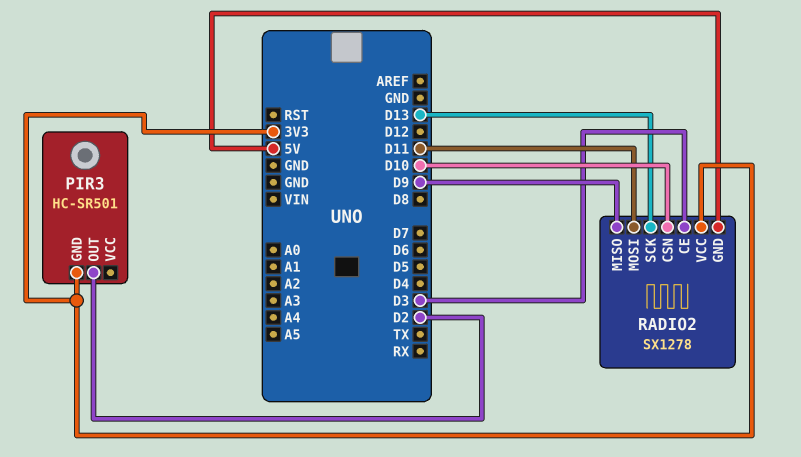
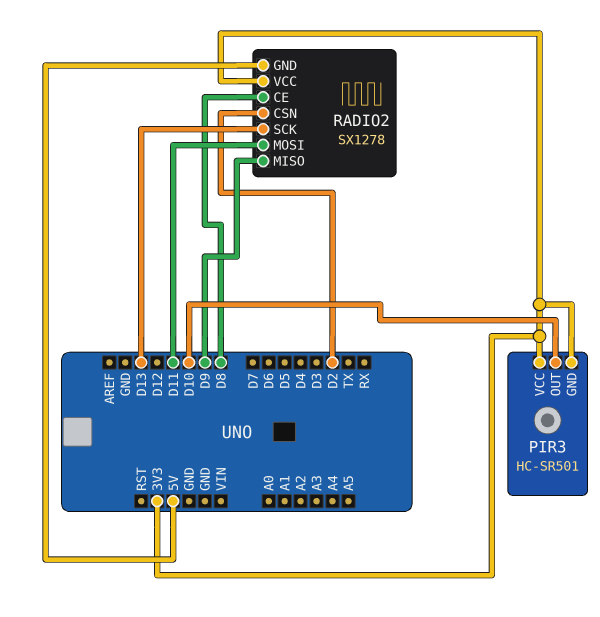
PIR3 pin OUT: D2 -> D10
PIR3 pin VCC: none -> 3V3
RADIO2 pin CE: D3 -> D8
RADIO2 pin CSN: D10 -> D2

